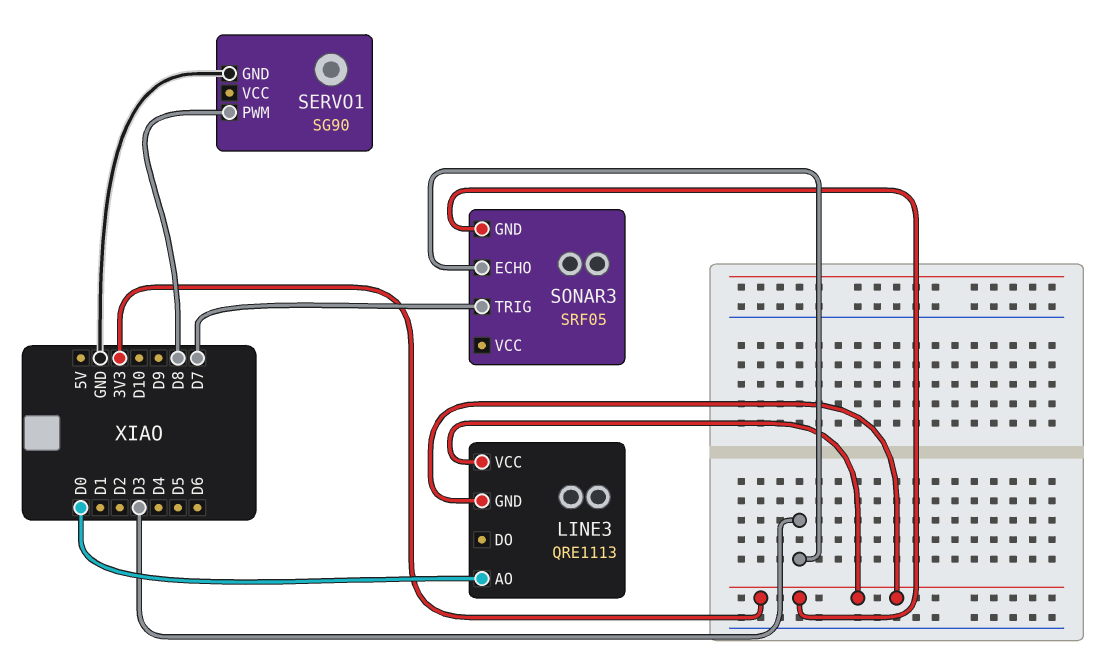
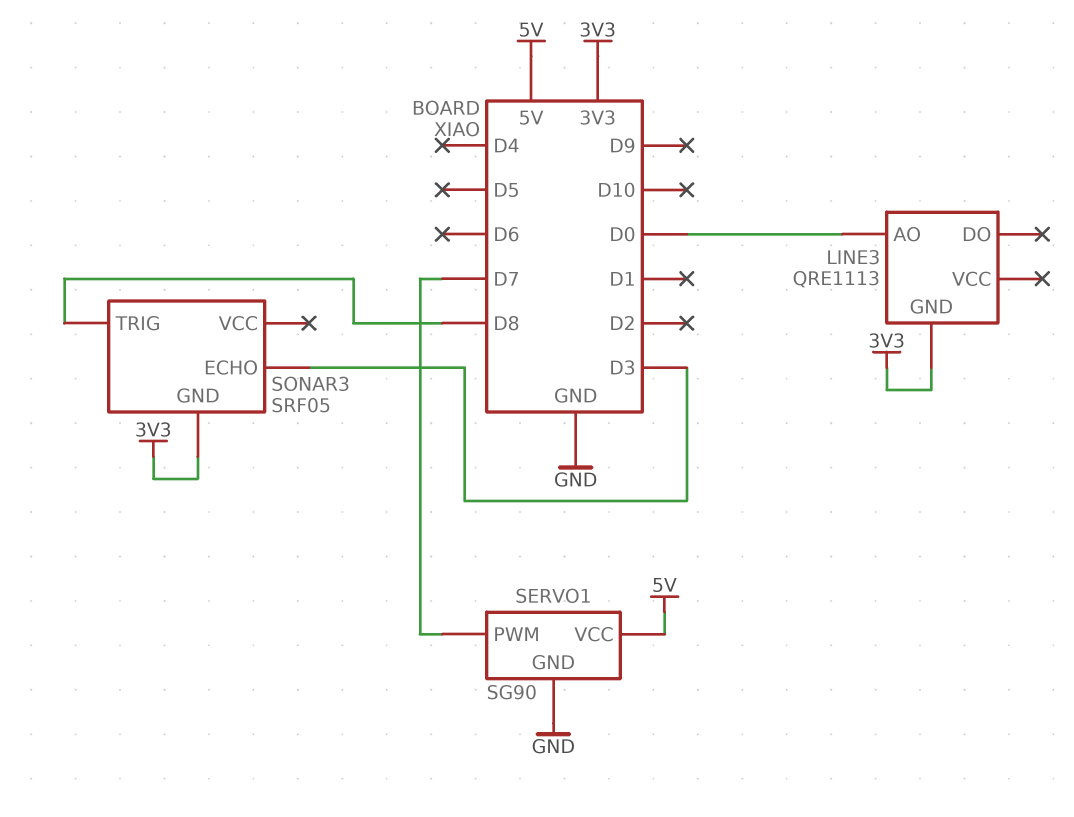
LINE3 pin VCC: 3V3 -> none
SERVO1 pin PWM: D8 -> D7
SERVO1 pin VCC: none -> 5V
SONAR3 pin TRIG: D7 -> D8

